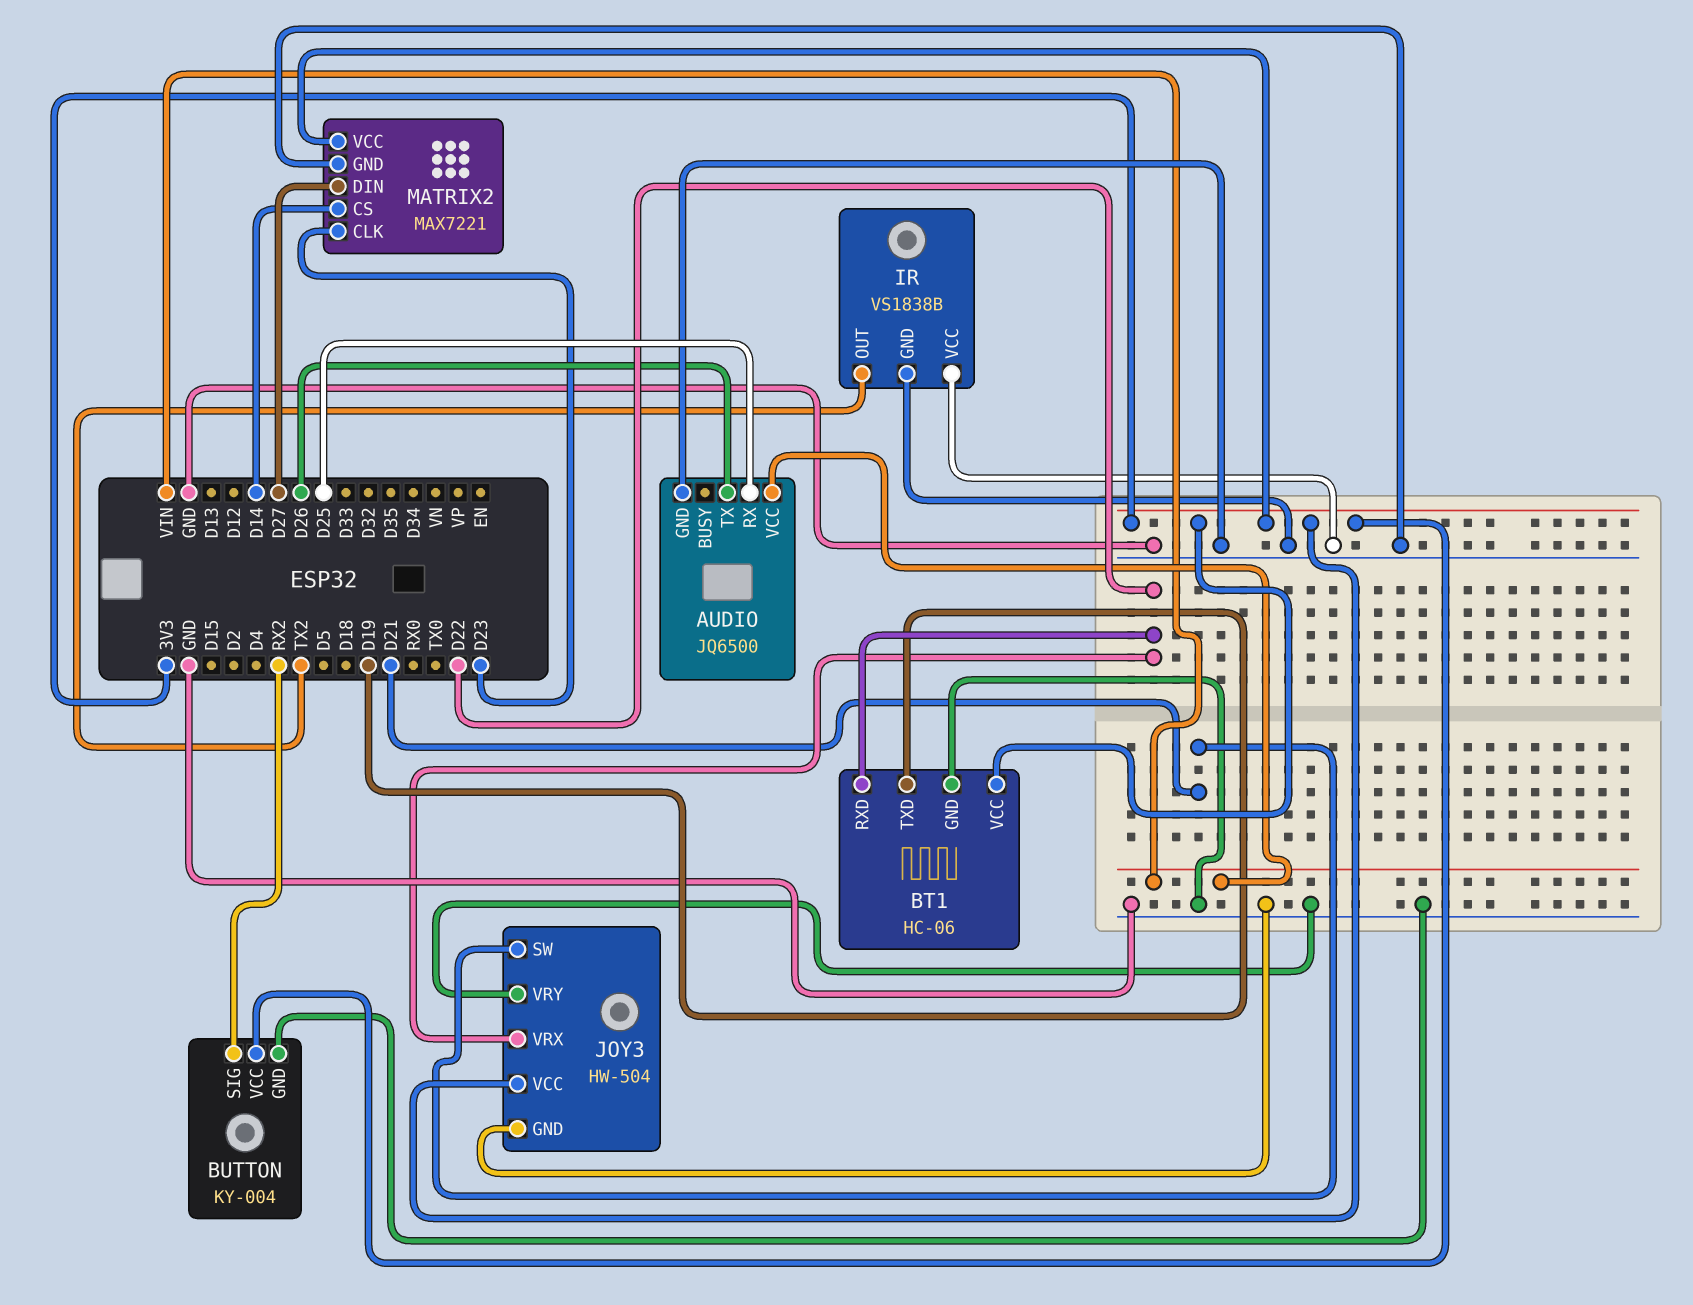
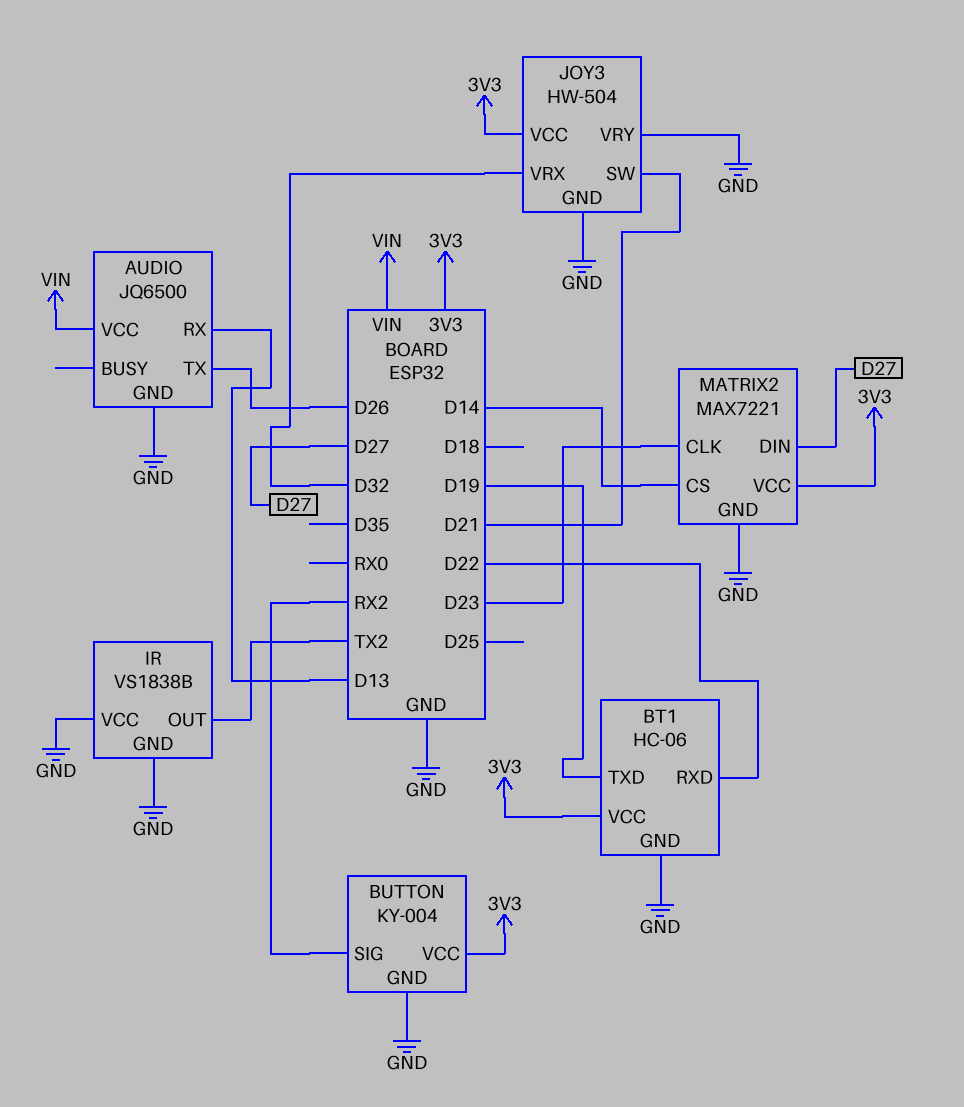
AUDIO pin RX: D25 -> D13
JOY3 pin VRX: D22 -> D32

